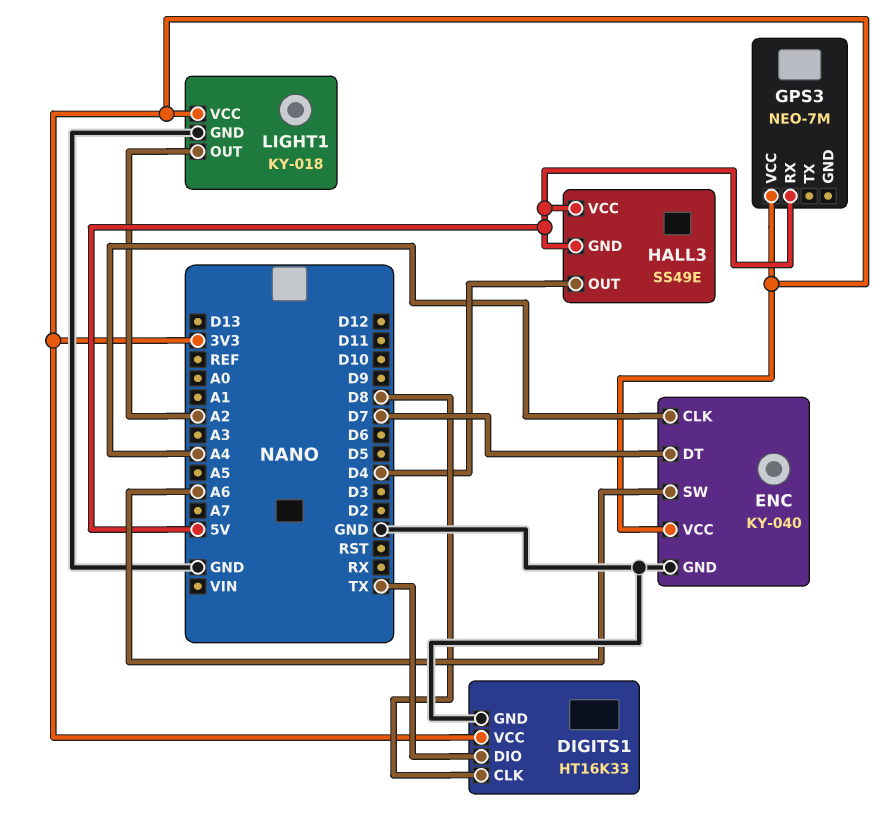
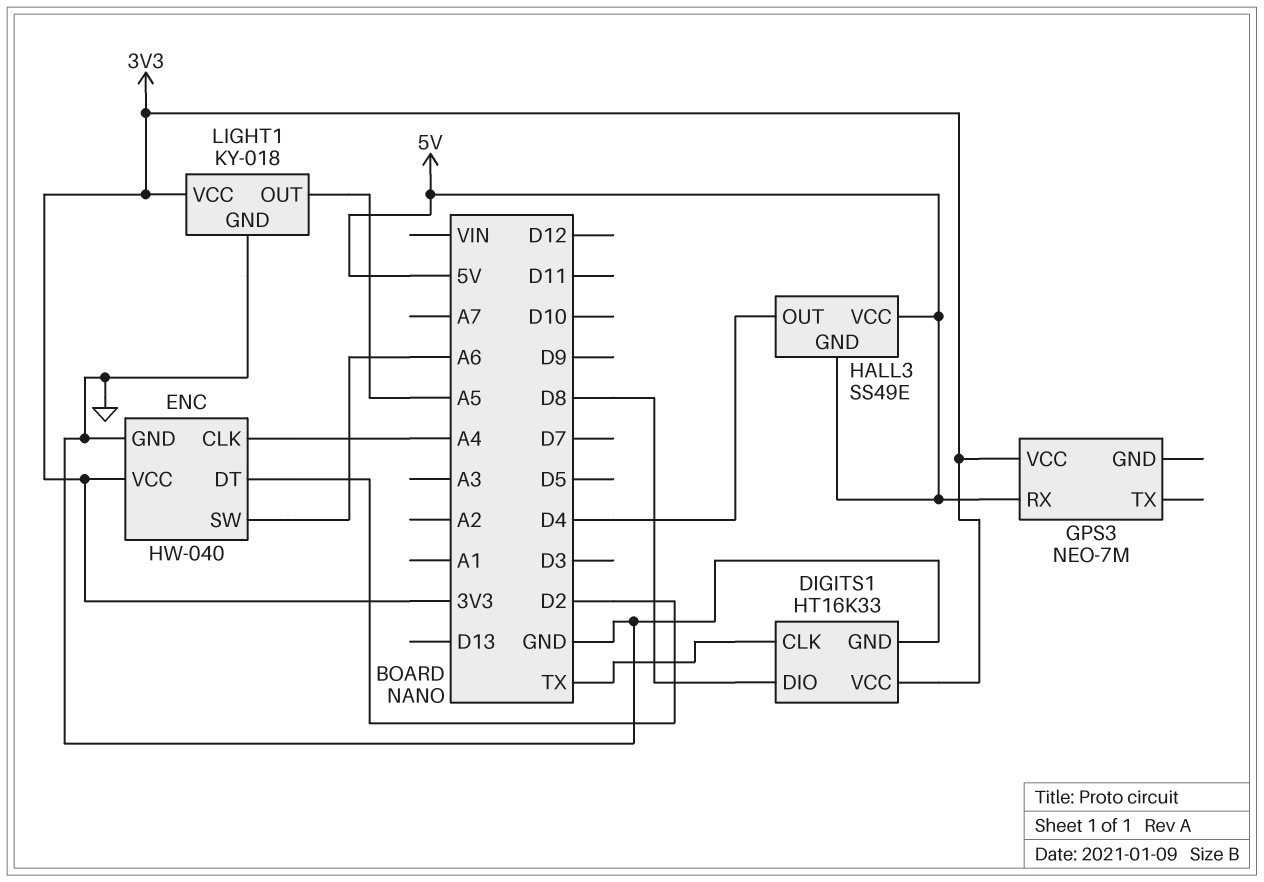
DIGITS1 pin CLK: D8 -> TX
DIGITS1 pin DIO: TX -> D8
ENC: KY-040 -> HW-040
ENC pin DT: D7 -> D2
LIGHT1 pin OUT: A2 -> A5

